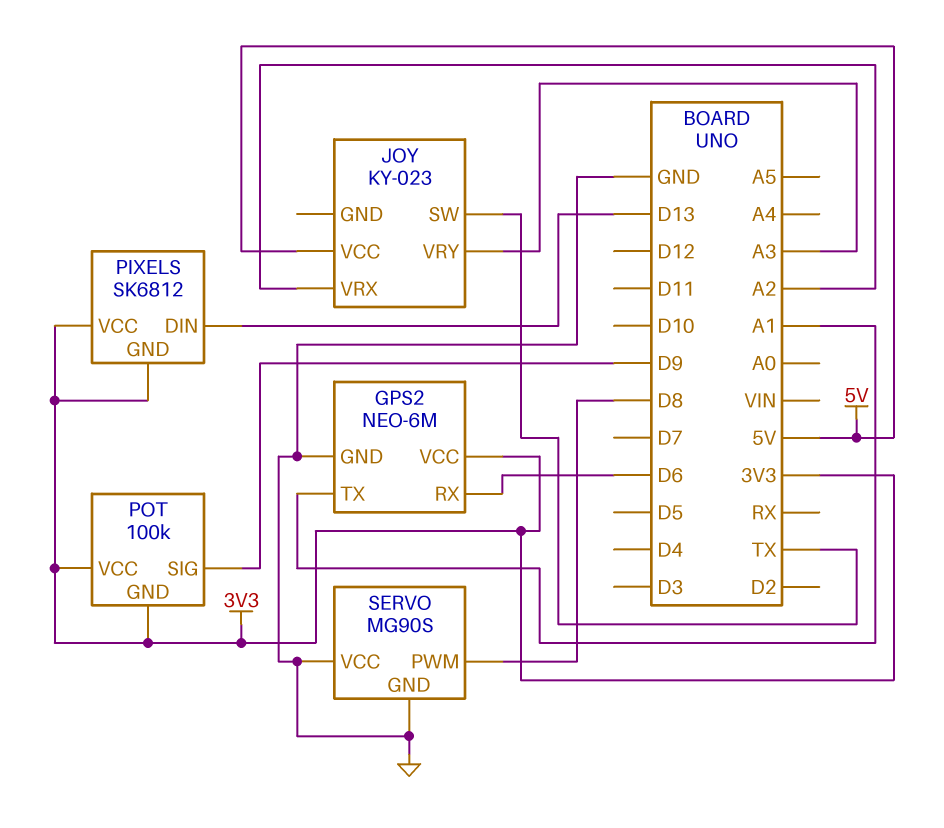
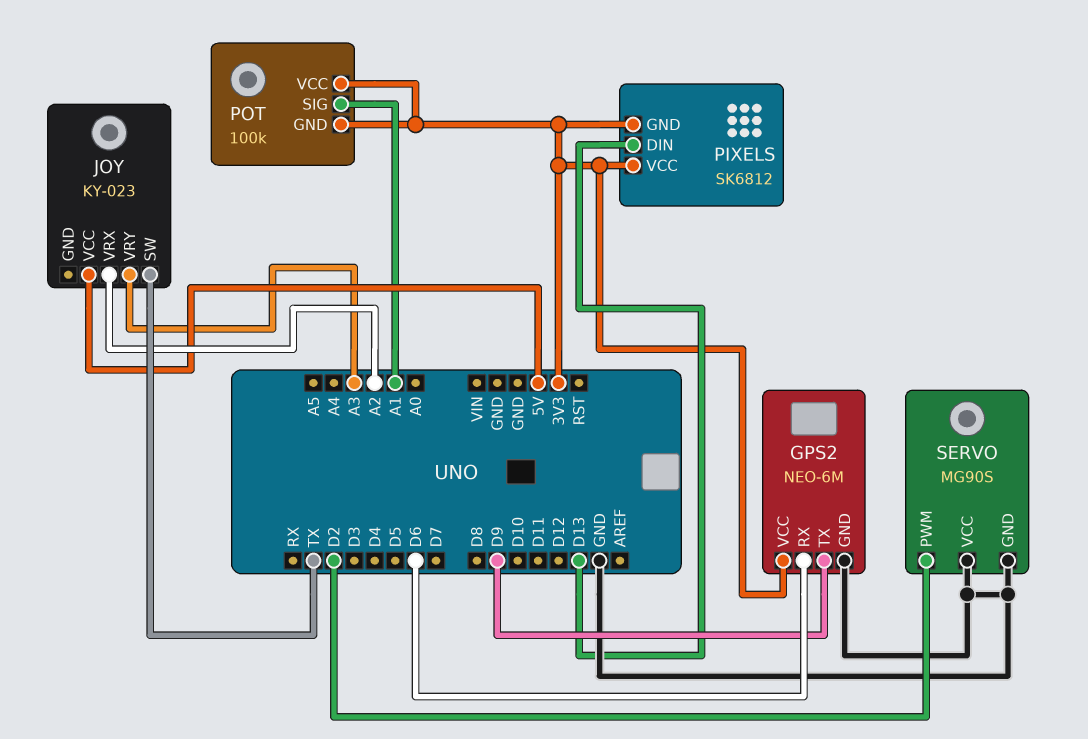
GPS2 pin TX: A1 -> D9
POT pin SIG: D9 -> A1
SERVO pin PWM: D8 -> D2

